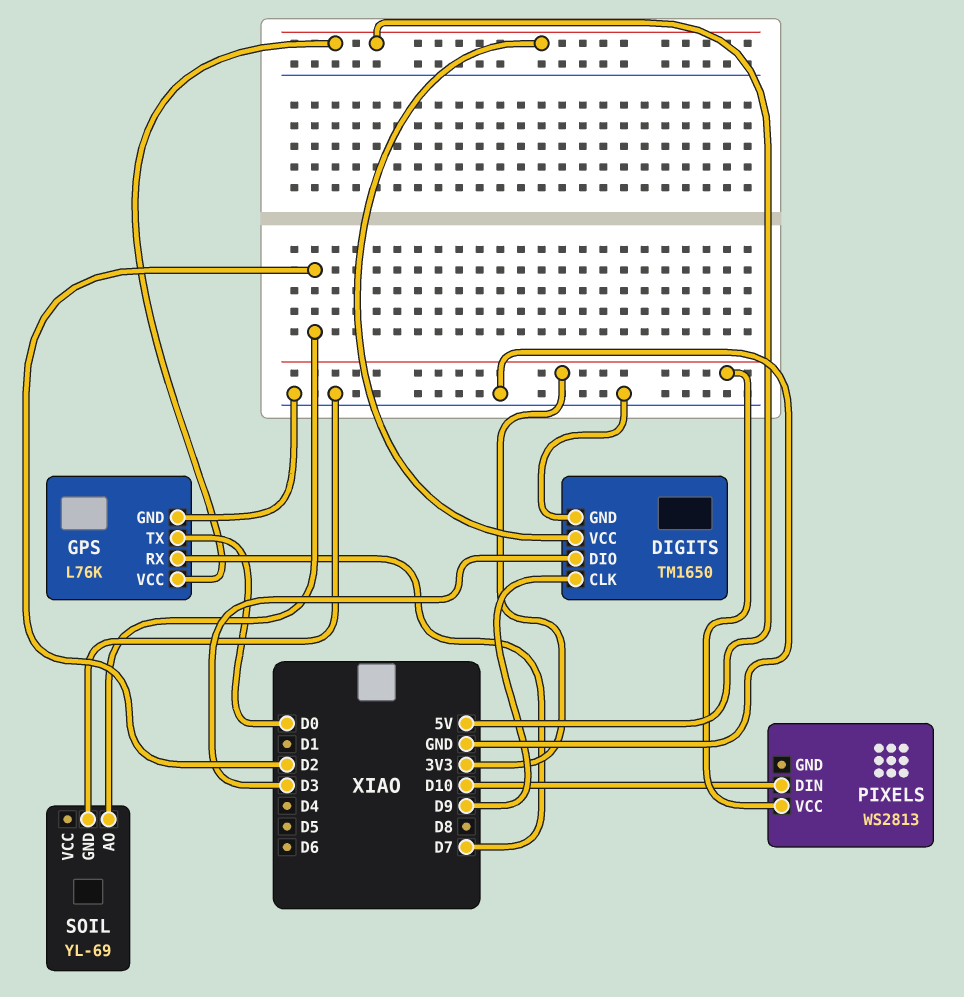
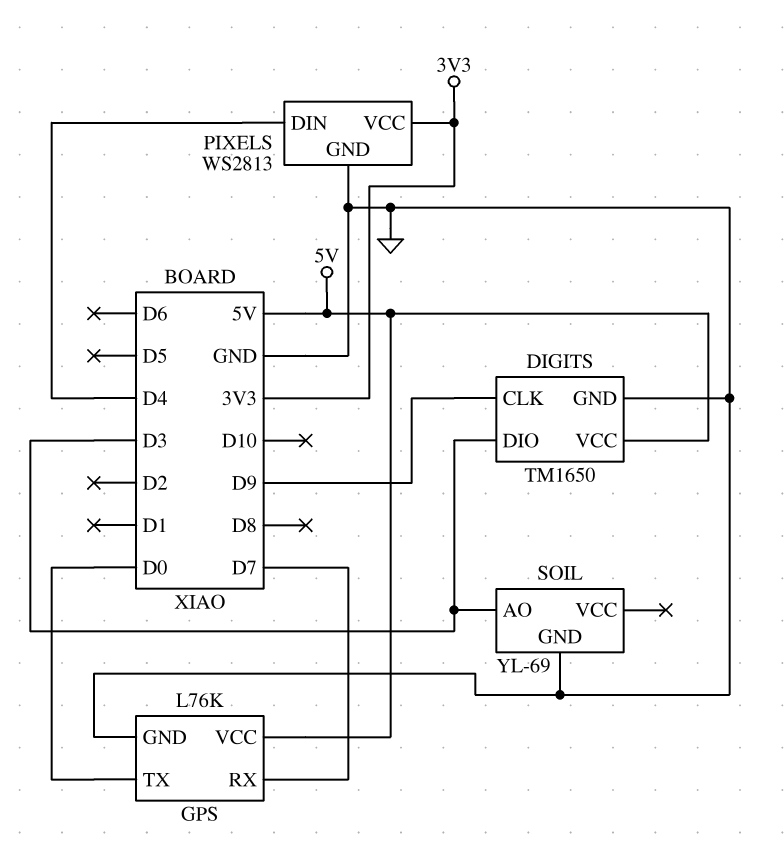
PIXELS pin DIN: D10 -> D4
PIXELS pin GND: none -> GND
SOIL pin AO: D2 -> D3

